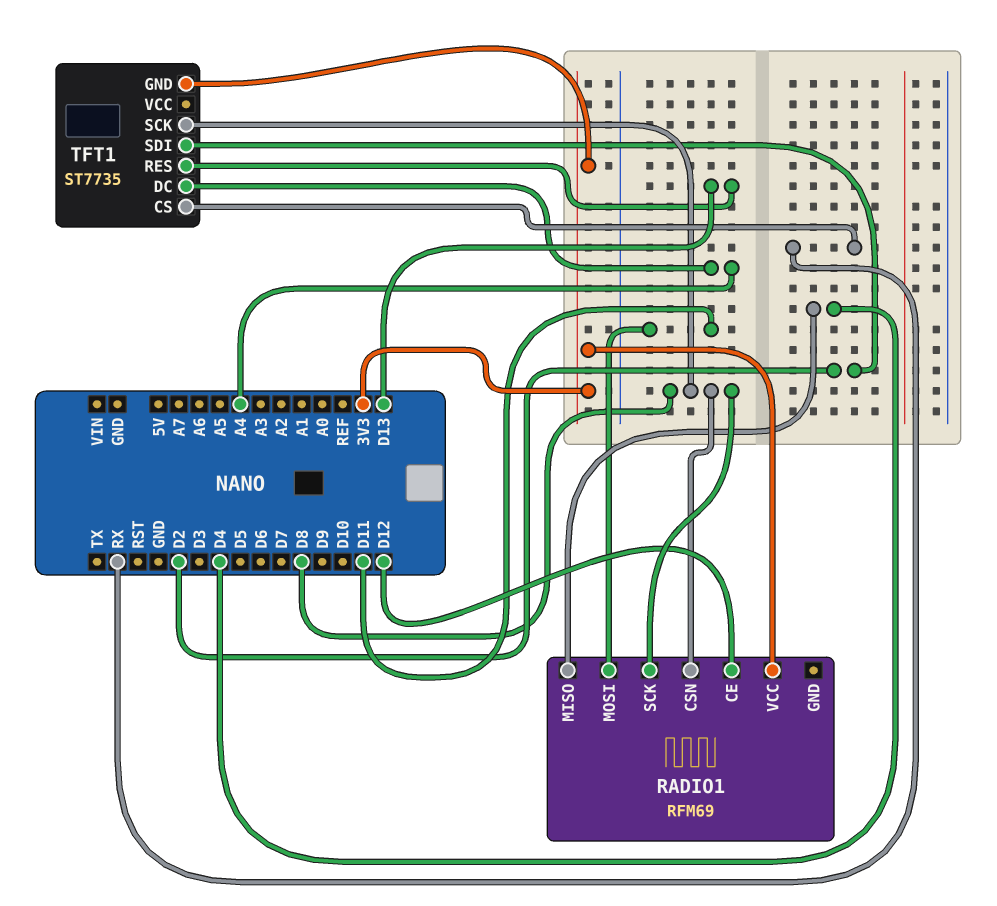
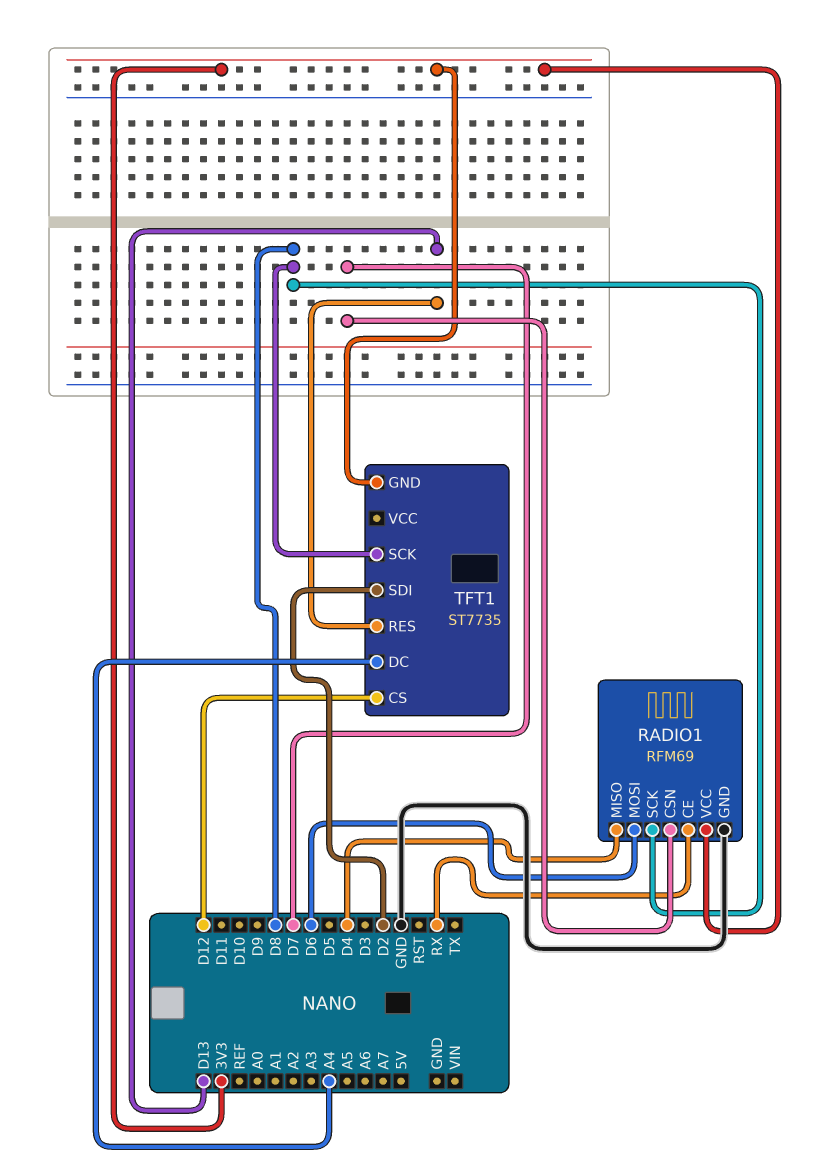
RADIO1 pin CE: D12 -> RX
RADIO1 pin CSN: D8 -> D7
RADIO1 pin GND: none -> GND
RADIO1 pin MOSI: D11 -> D6
TFT1 pin CS: RX -> D12

